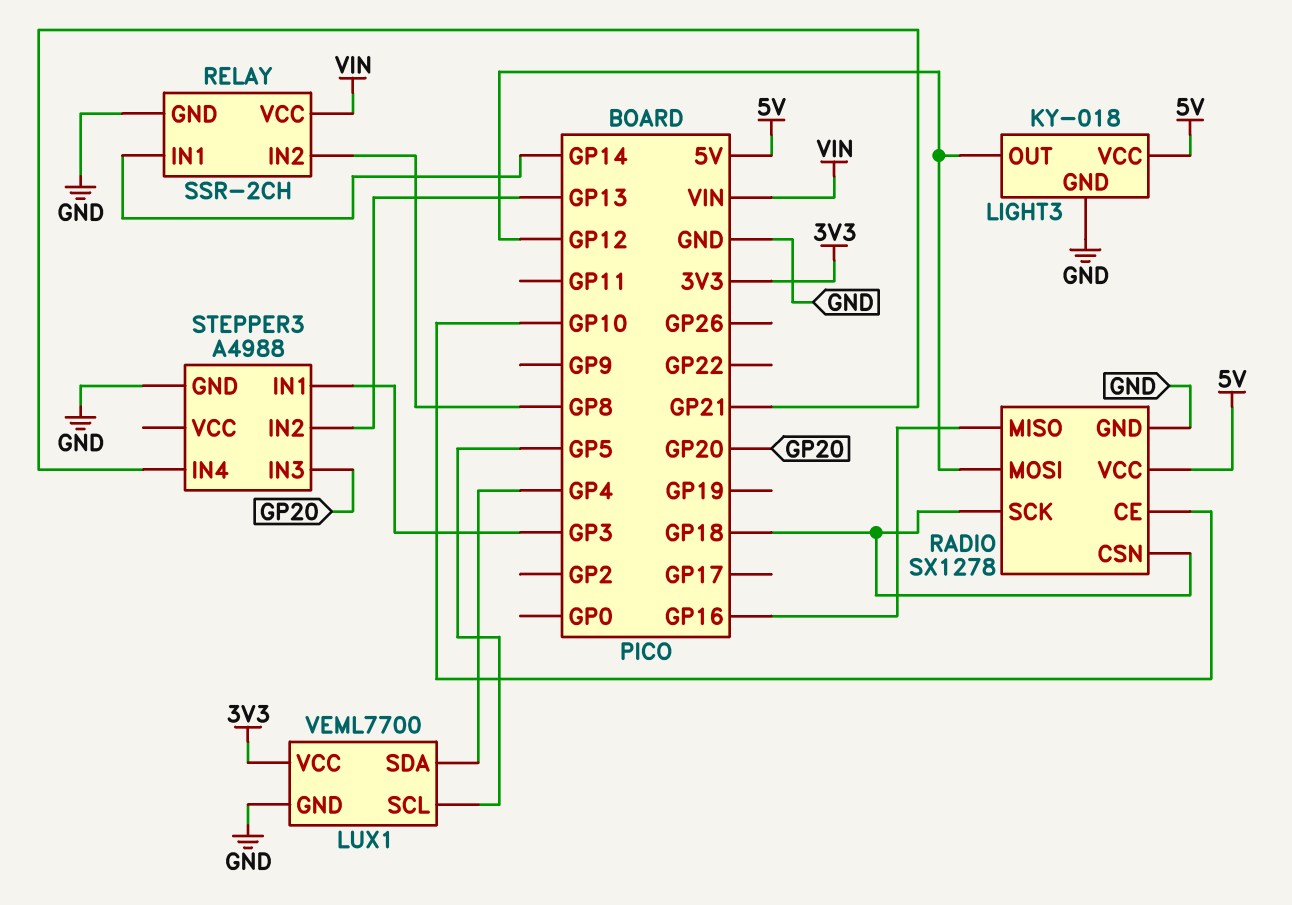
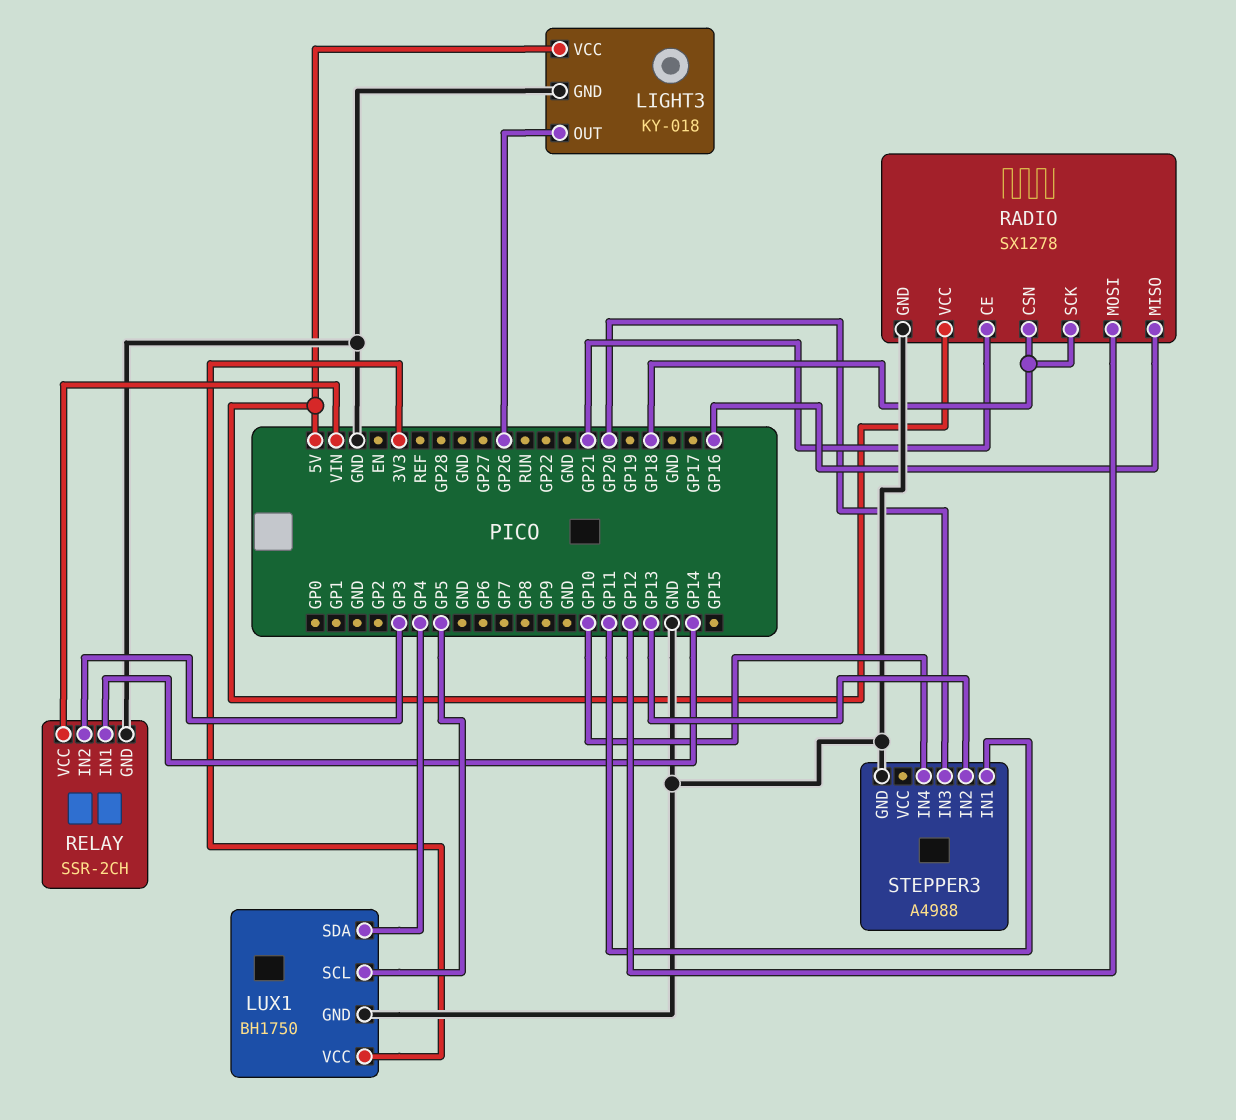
LIGHT3 pin OUT: GP12 -> GP26
LUX1: VEML7700 -> BH1750
RADIO pin CE: GP10 -> GP21
RELAY pin IN2: GP8 -> GP3
STEPPER3 pin IN1: GP3 -> GP11
STEPPER3 pin IN4: GP21 -> GP10

